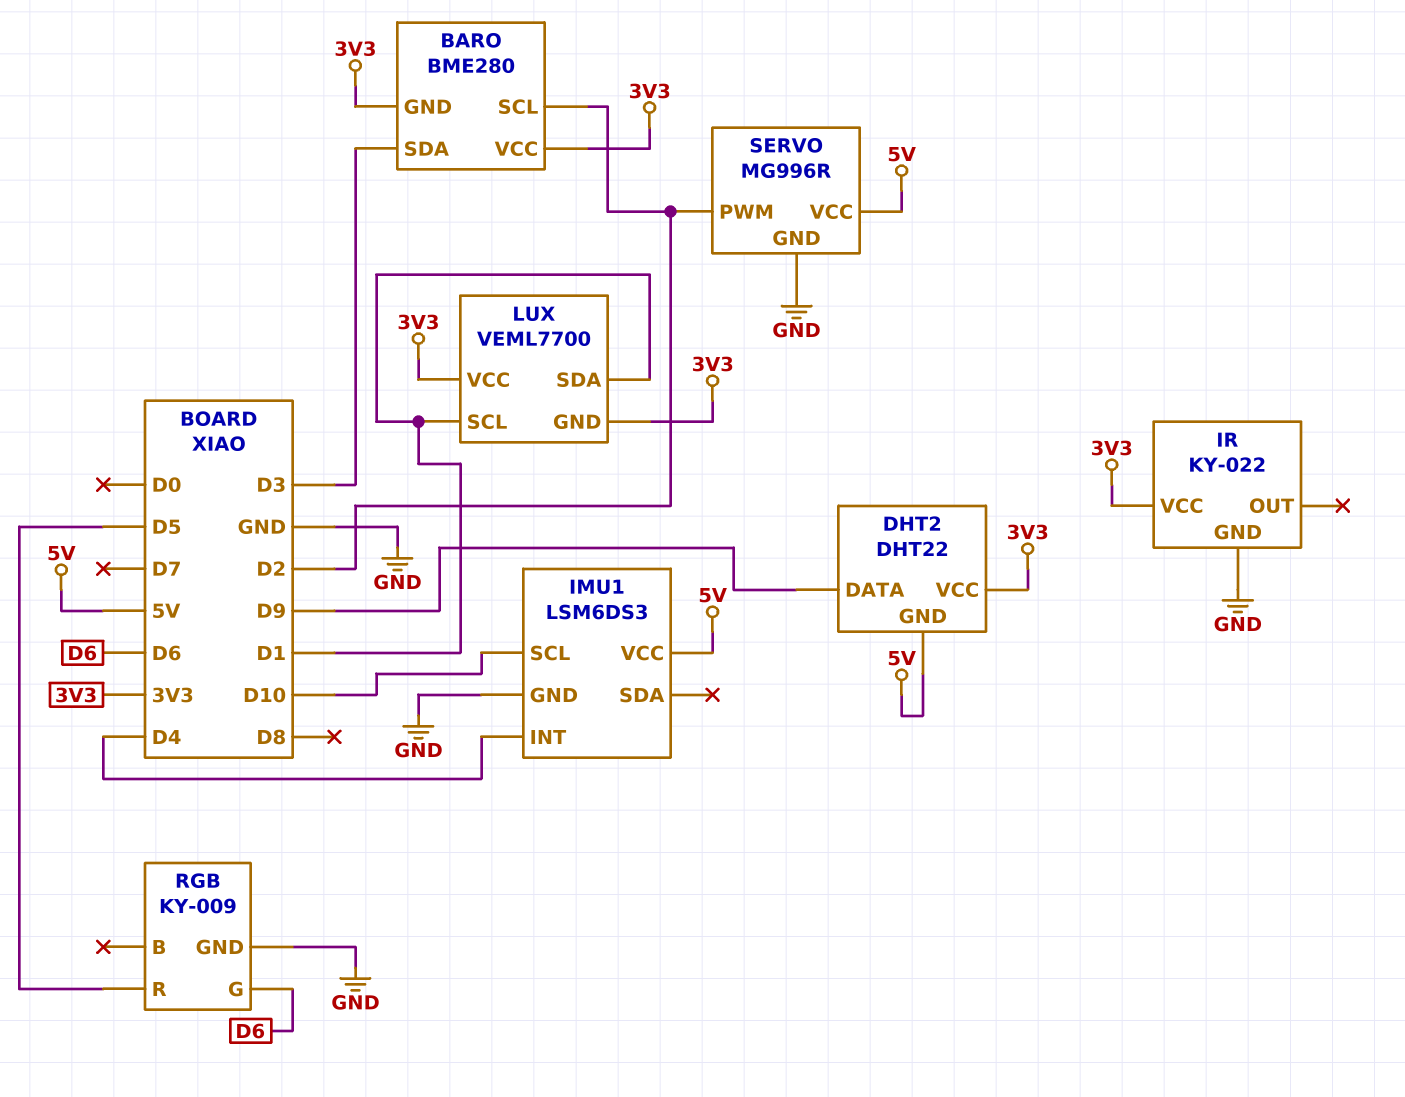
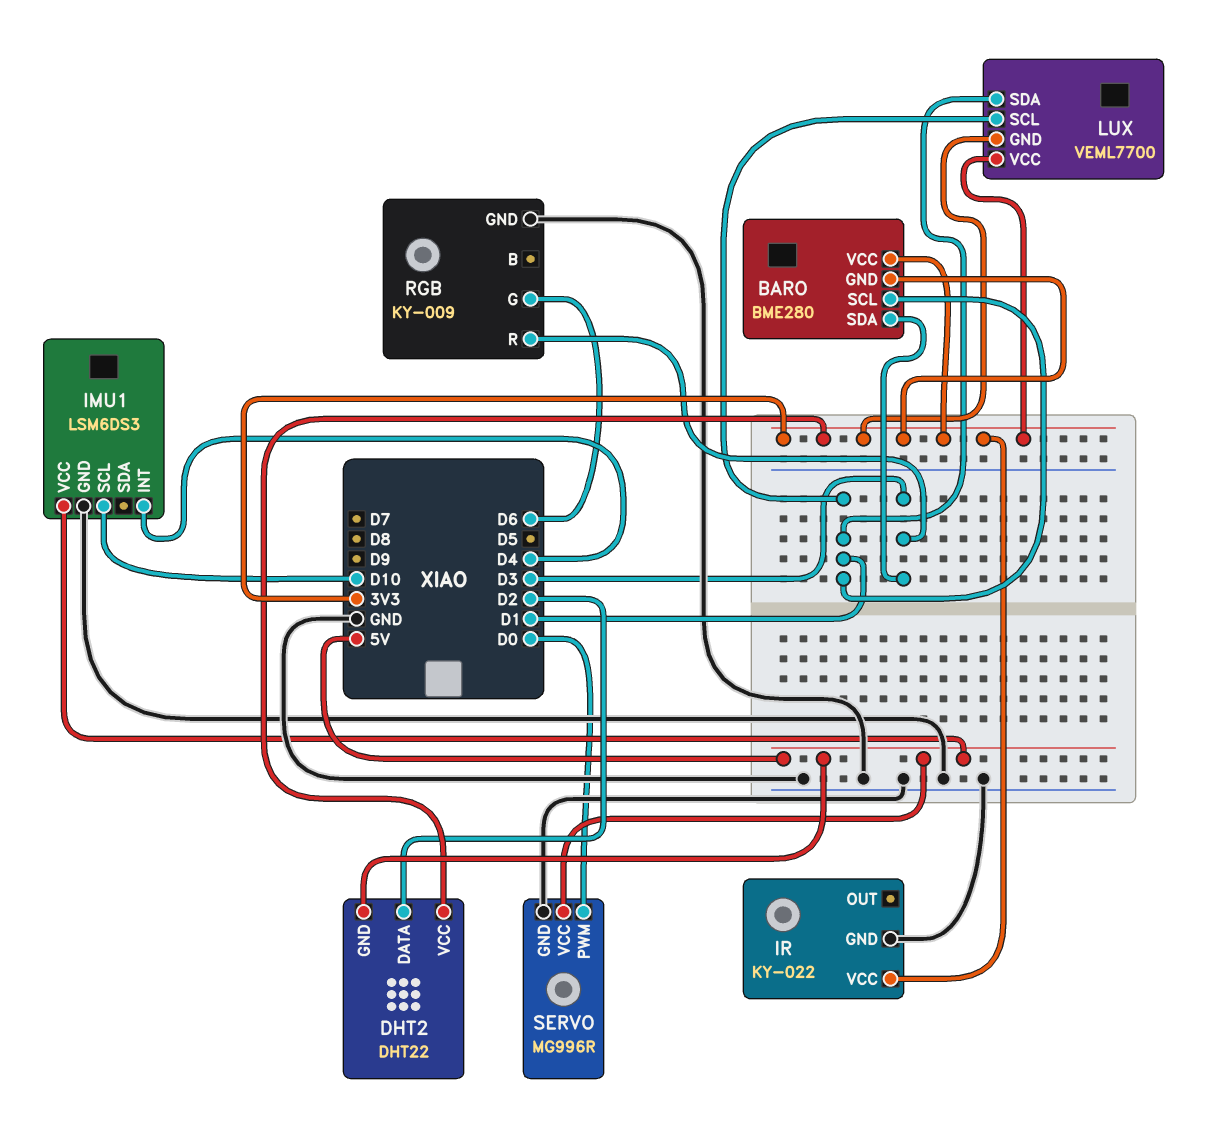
BARO pin SCL: D2 -> D1
DHT2 pin DATA: D9 -> D2
RGB pin R: D5 -> D3
SERVO pin PWM: D2 -> D0

